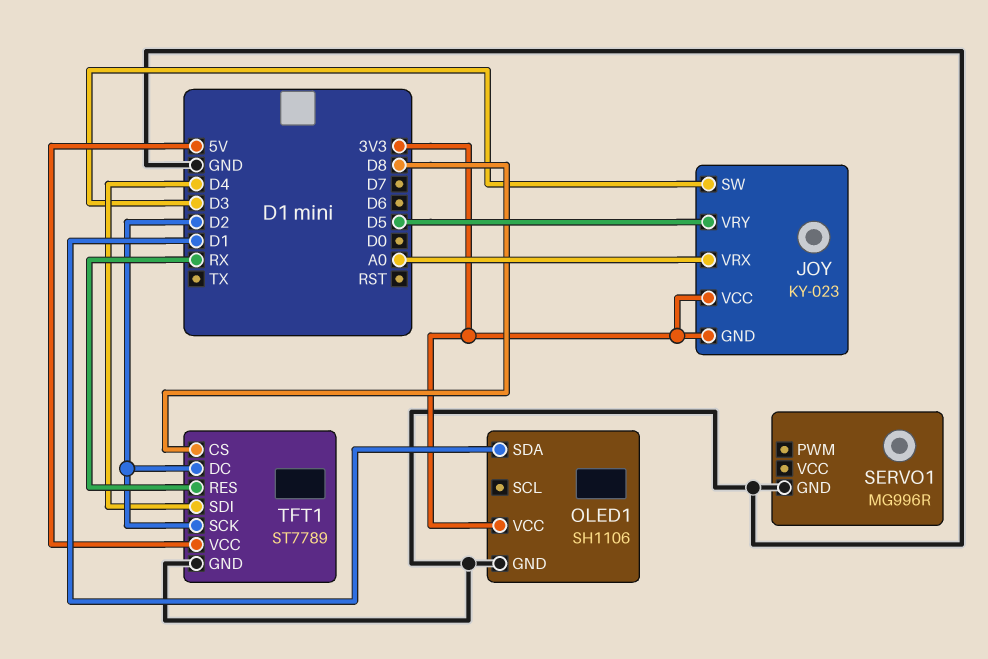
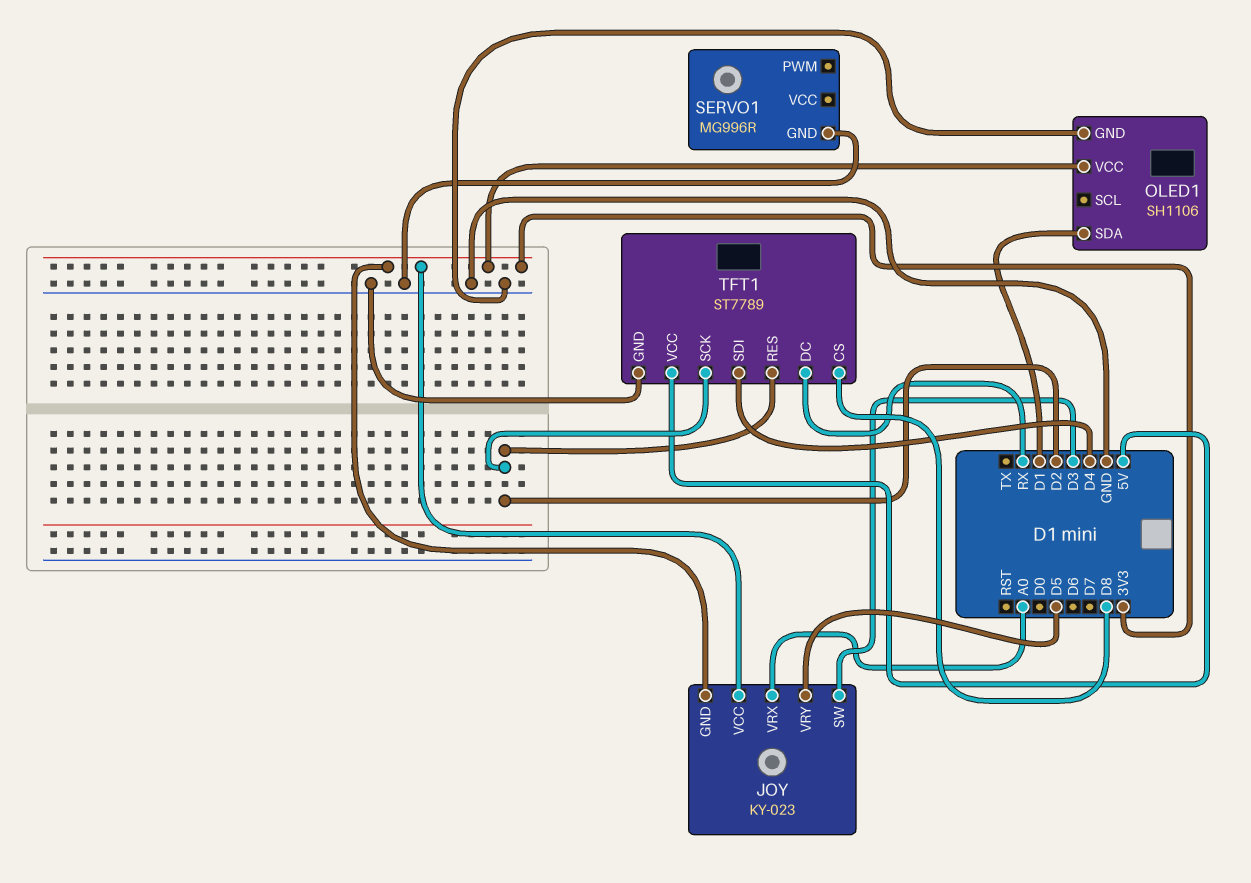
TFT1 pin DC: D2 -> RX
TFT1 pin RES: RX -> D2

